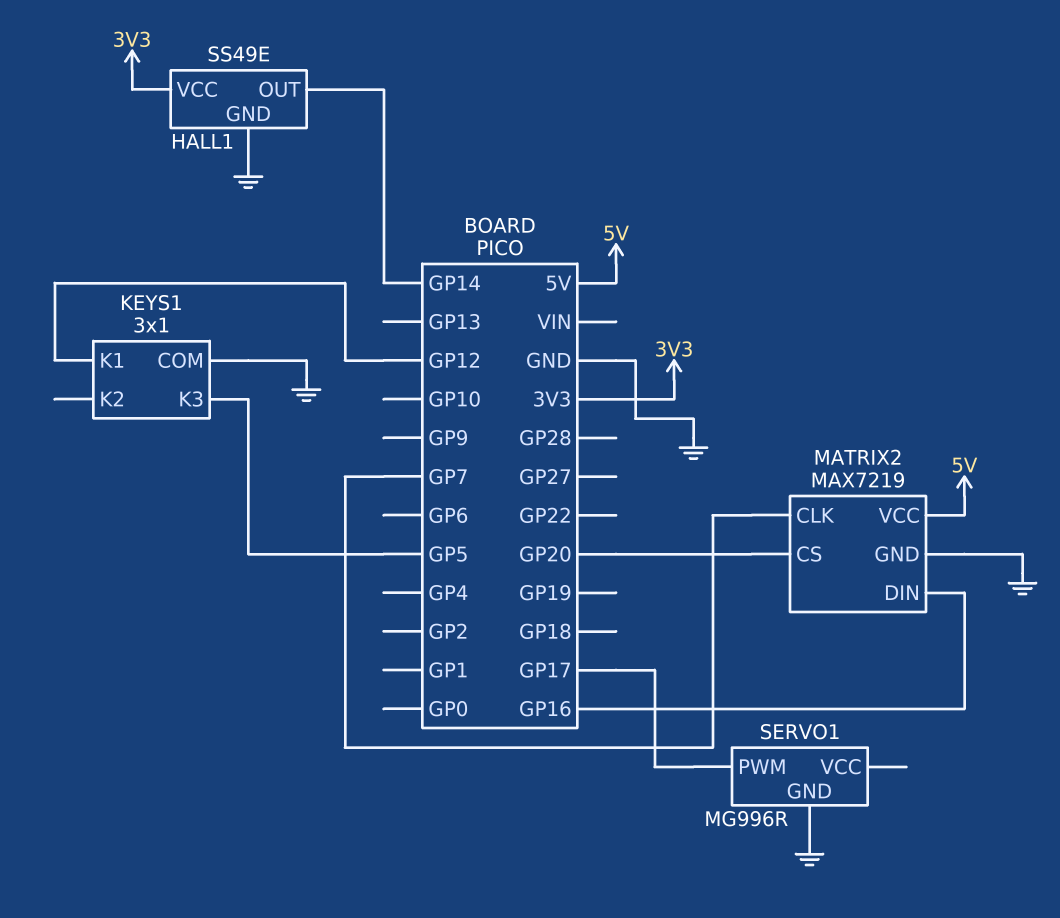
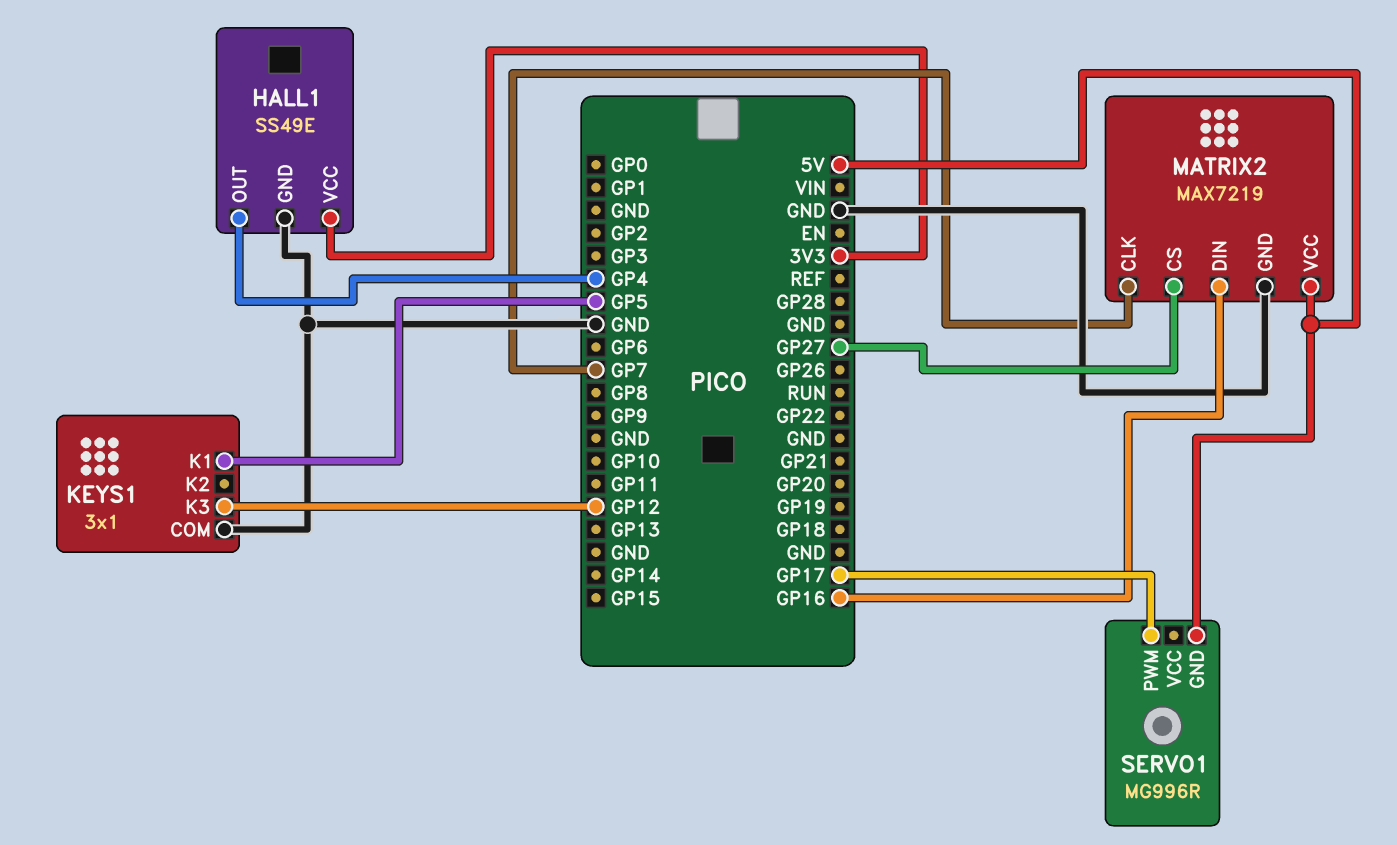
HALL1 pin OUT: GP14 -> GP4
KEYS1 pin K1: GP12 -> GP5
KEYS1 pin K3: GP5 -> GP12
MATRIX2 pin CS: GP20 -> GP27
SERVO1 pin GND: GND -> 5V

